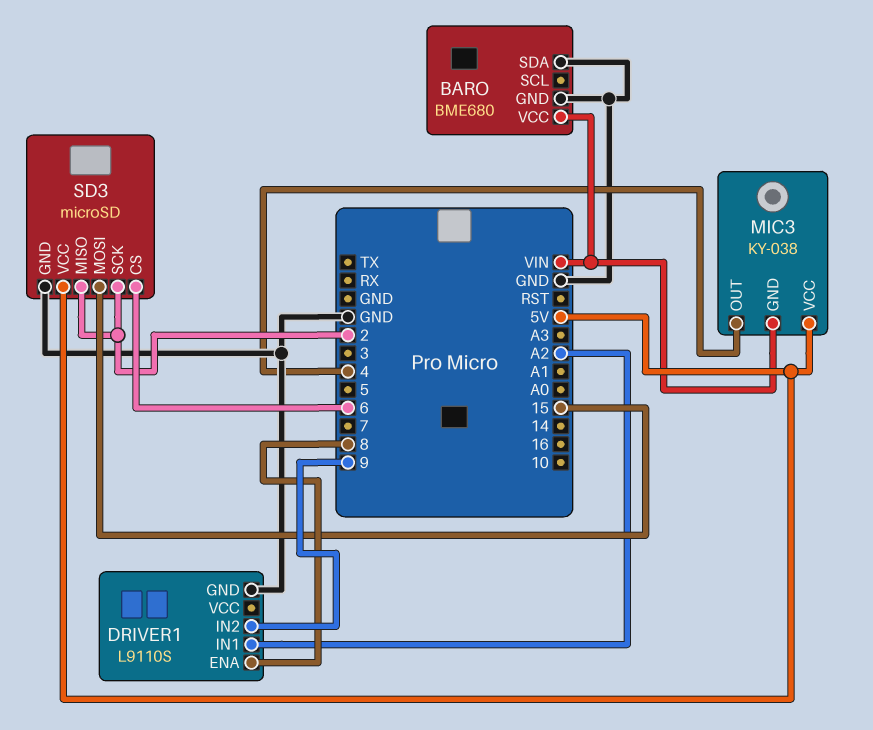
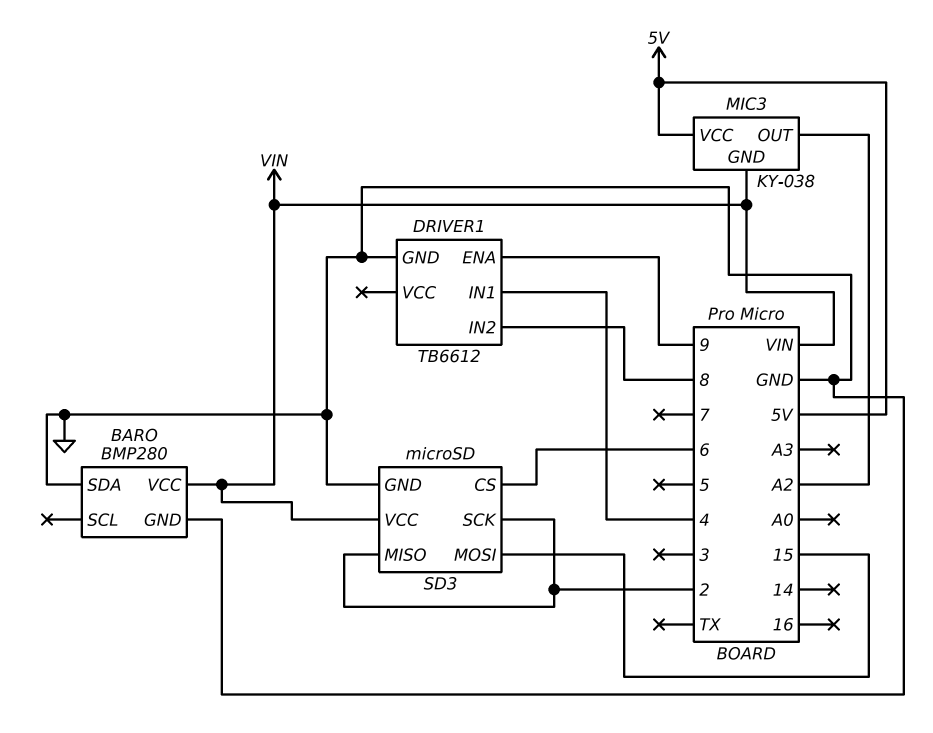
BARO: BME680 -> BMP280
DRIVER1: L9110S -> TB6612
DRIVER1 pin ENA: 8 -> 9
DRIVER1 pin IN1: A2 -> 4
DRIVER1 pin IN2: 9 -> 8
MIC3 pin OUT: 4 -> A2
SD3 pin VCC: 5V -> VIN

